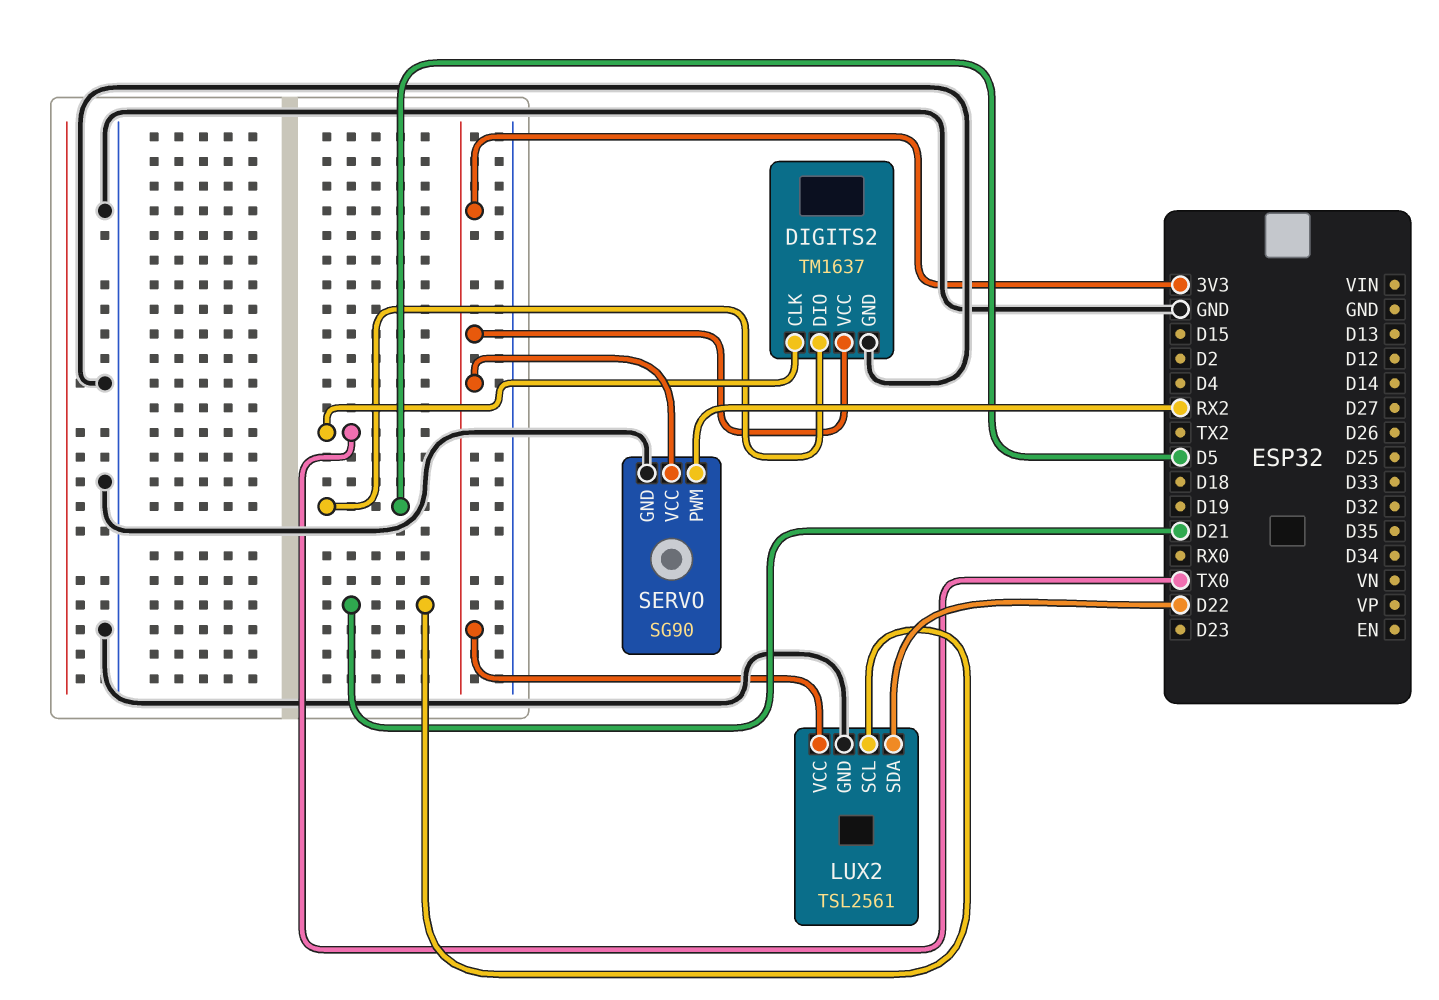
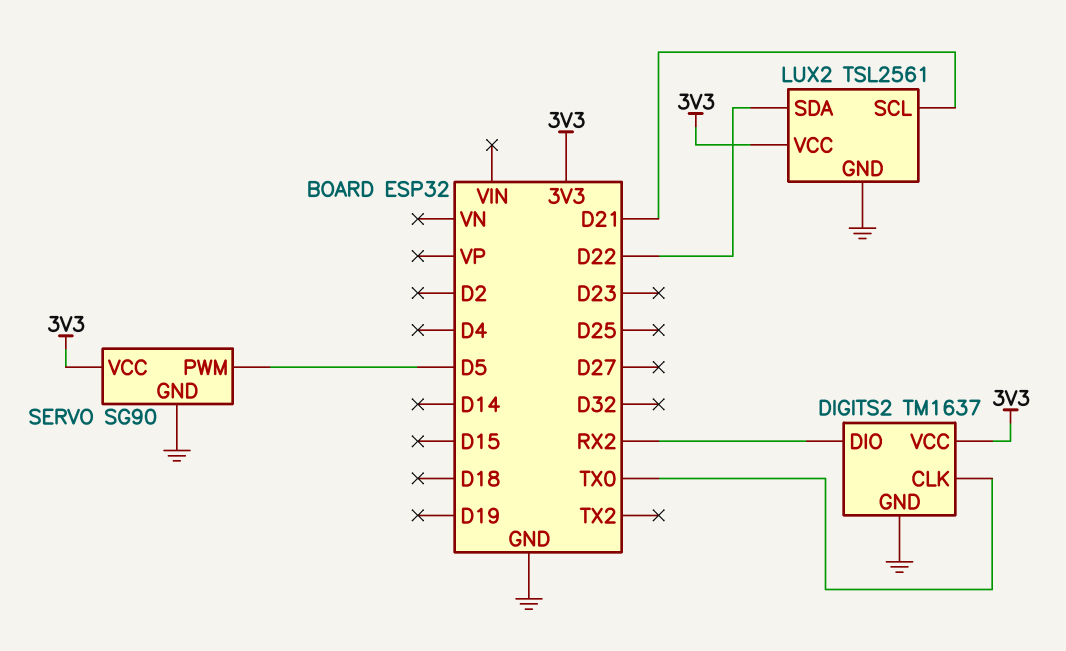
DIGITS2 pin DIO: D5 -> RX2
SERVO pin PWM: RX2 -> D5

